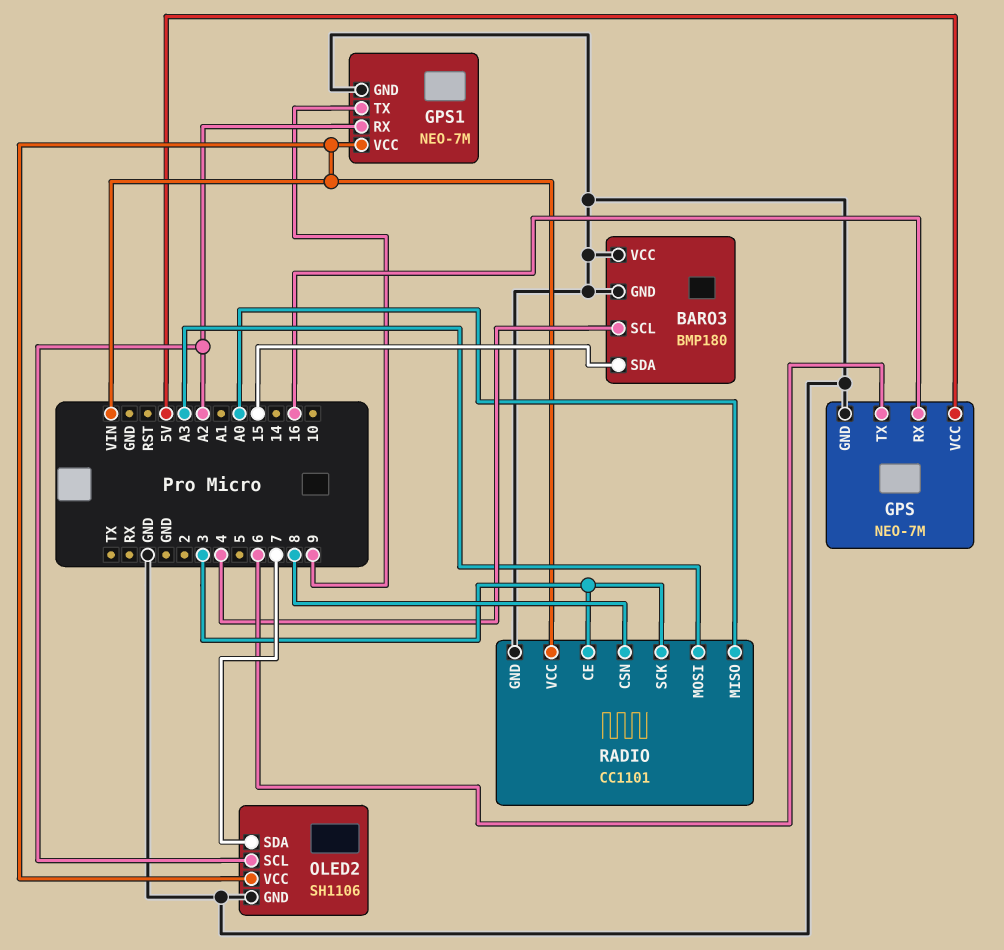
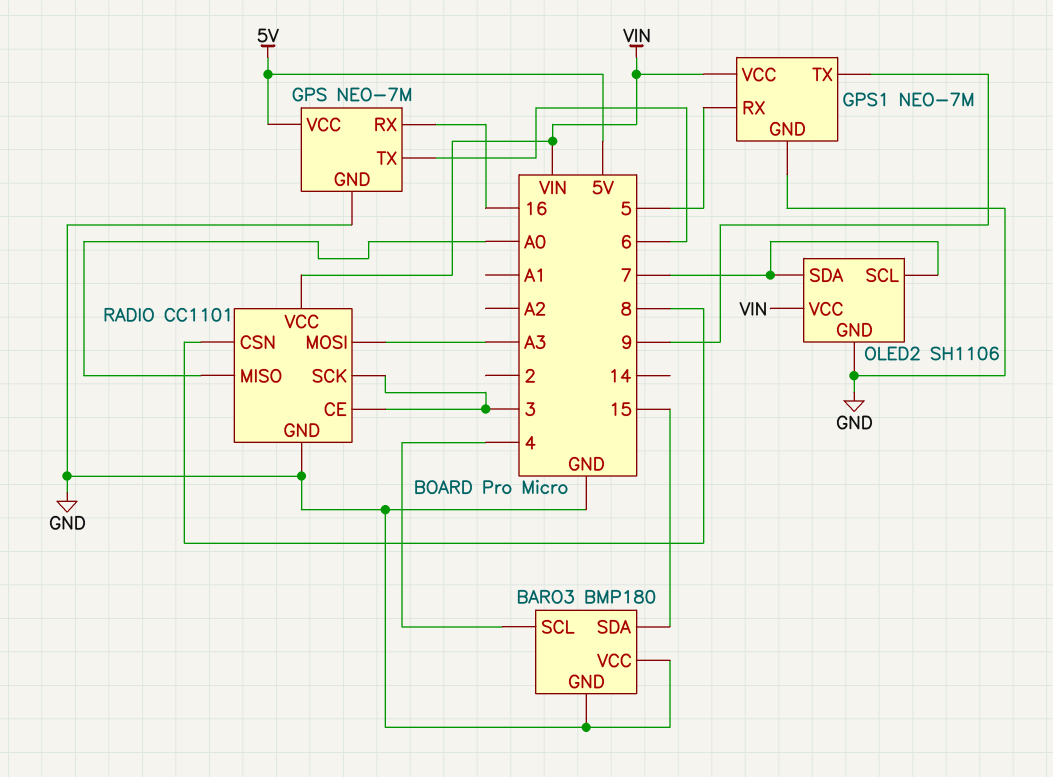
GPS1 pin RX: A2 -> 5
OLED2 pin SCL: A2 -> 7

